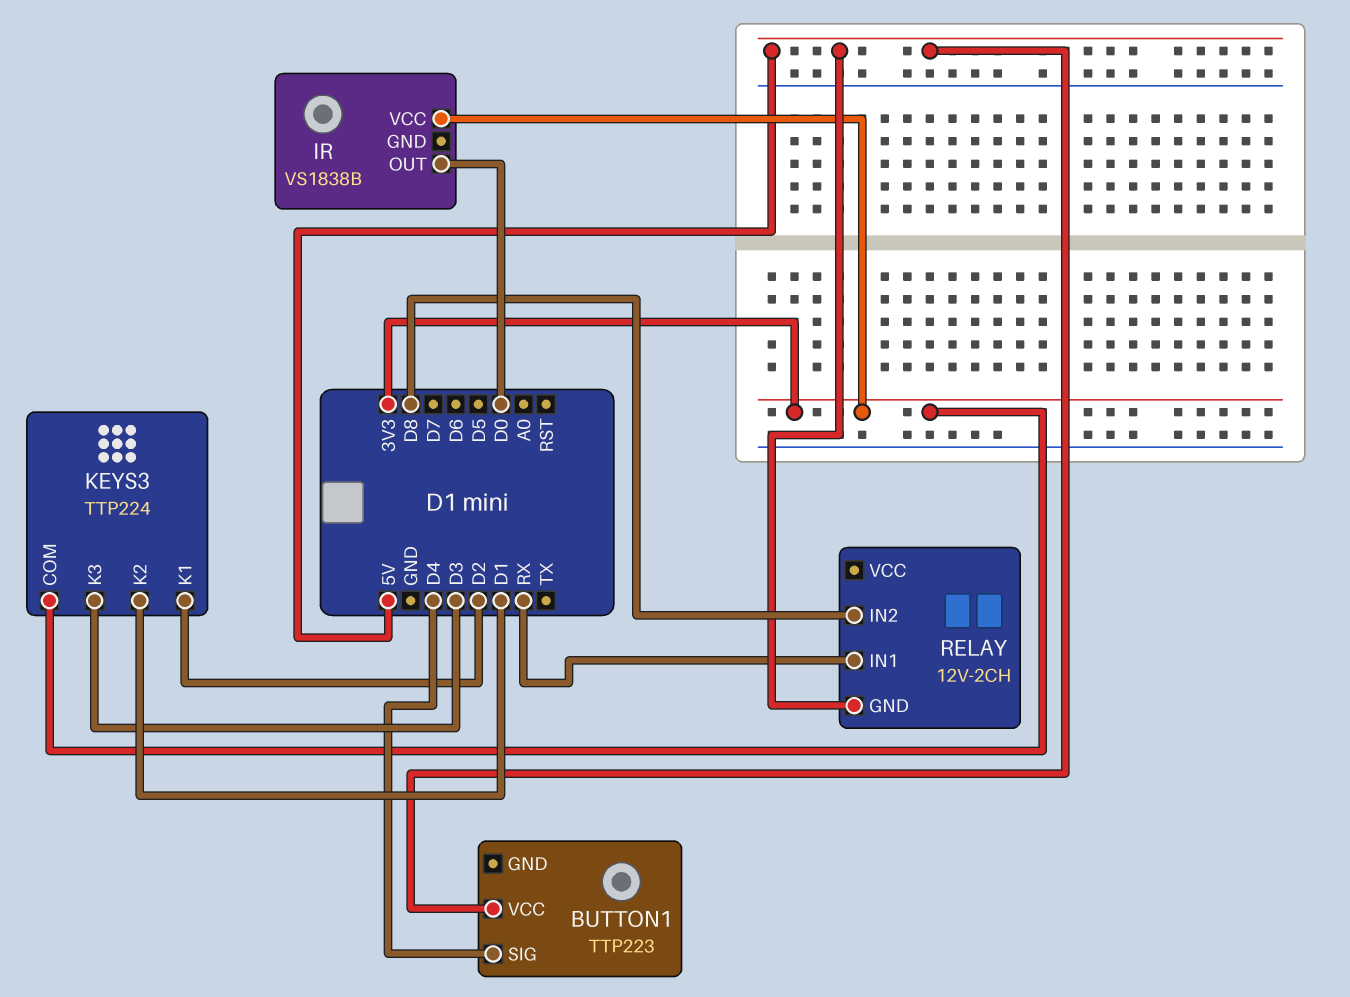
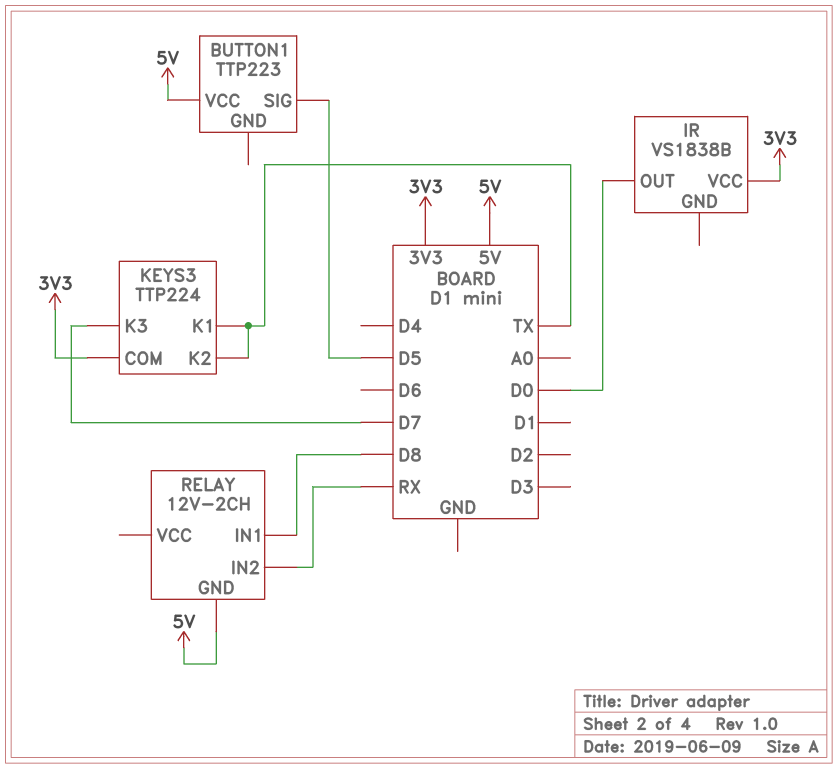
BUTTON1 pin SIG: D4 -> D5
KEYS3 pin K1: D2 -> TX
KEYS3 pin K2: D1 -> TX
KEYS3 pin K3: D3 -> D7
RELAY pin IN1: RX -> D8
RELAY pin IN2: D8 -> RX

